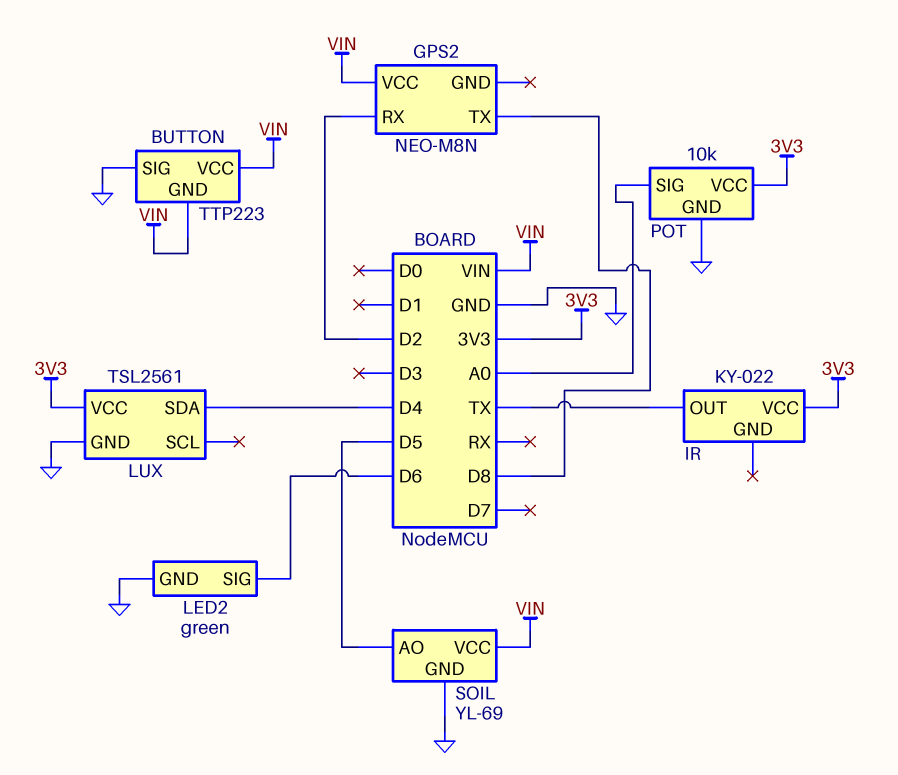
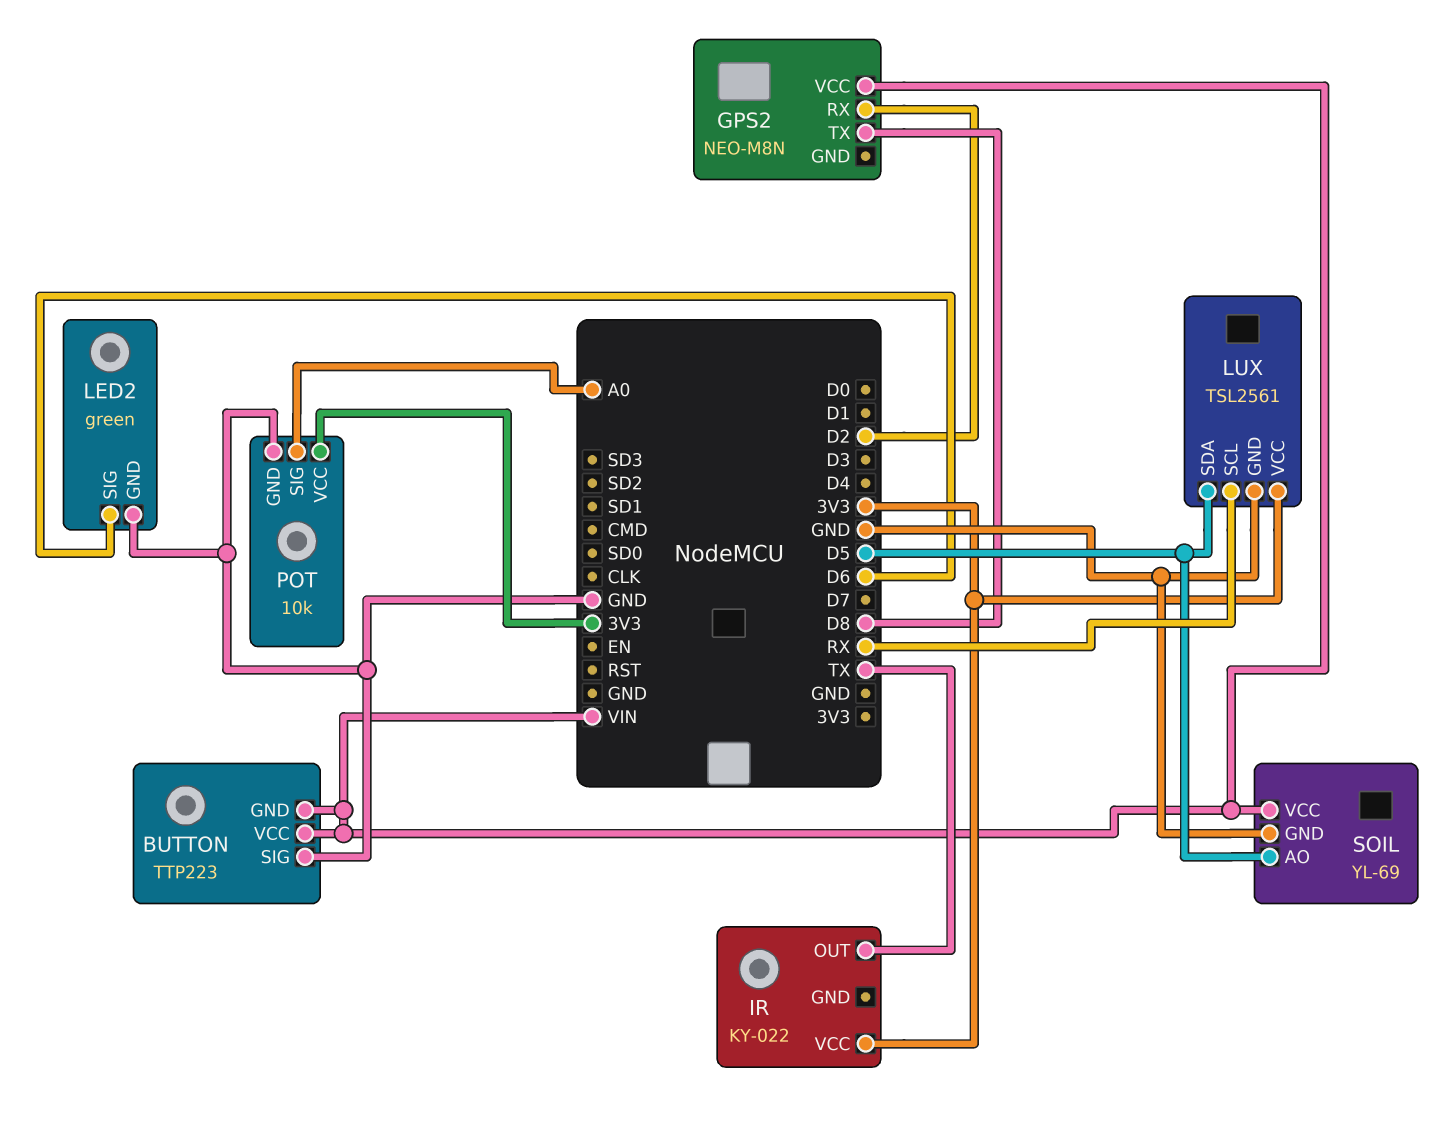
LUX pin SCL: none -> RX
LUX pin SDA: D4 -> D5

